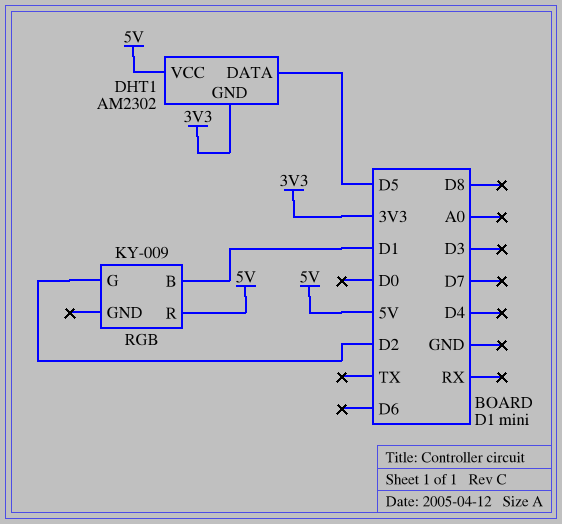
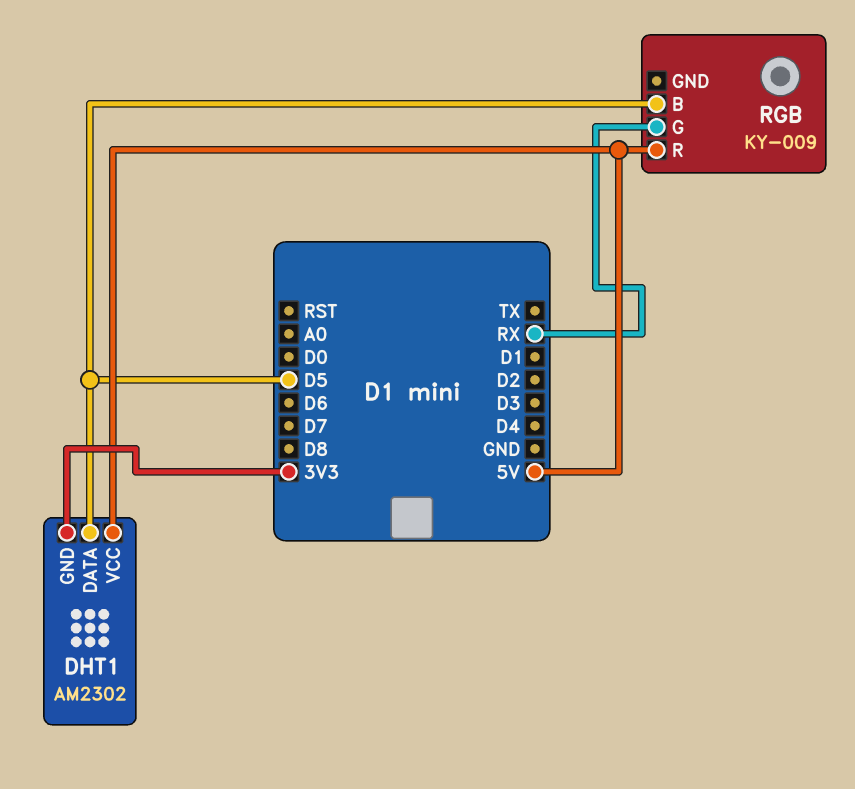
RGB pin B: D1 -> D5
RGB pin G: D2 -> RX

